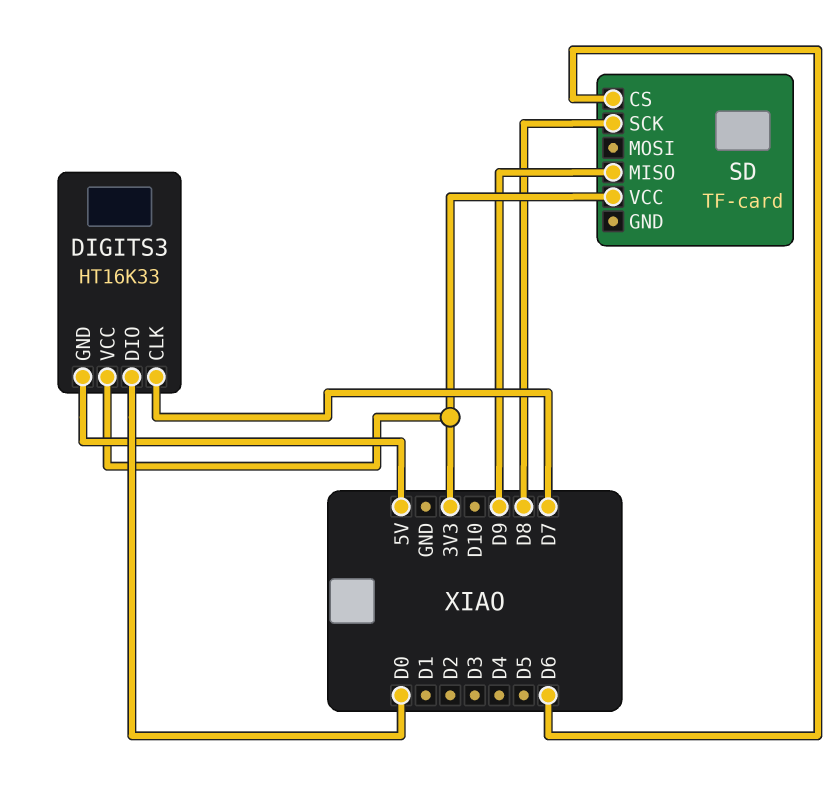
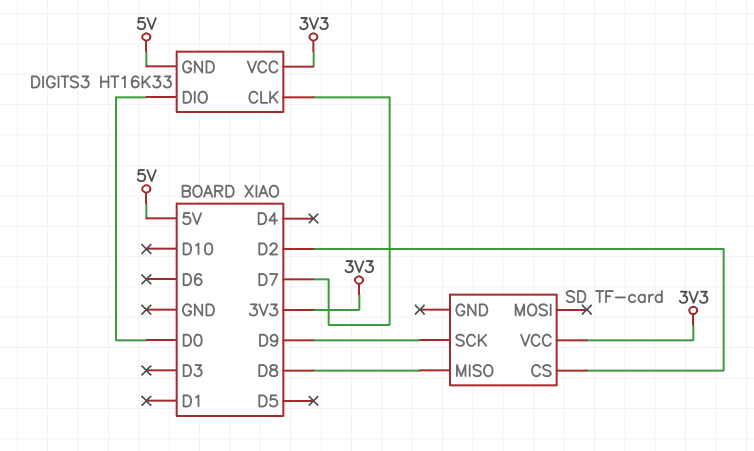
SD pin CS: D6 -> D2
SD pin MISO: D9 -> D8
SD pin SCK: D8 -> D9

